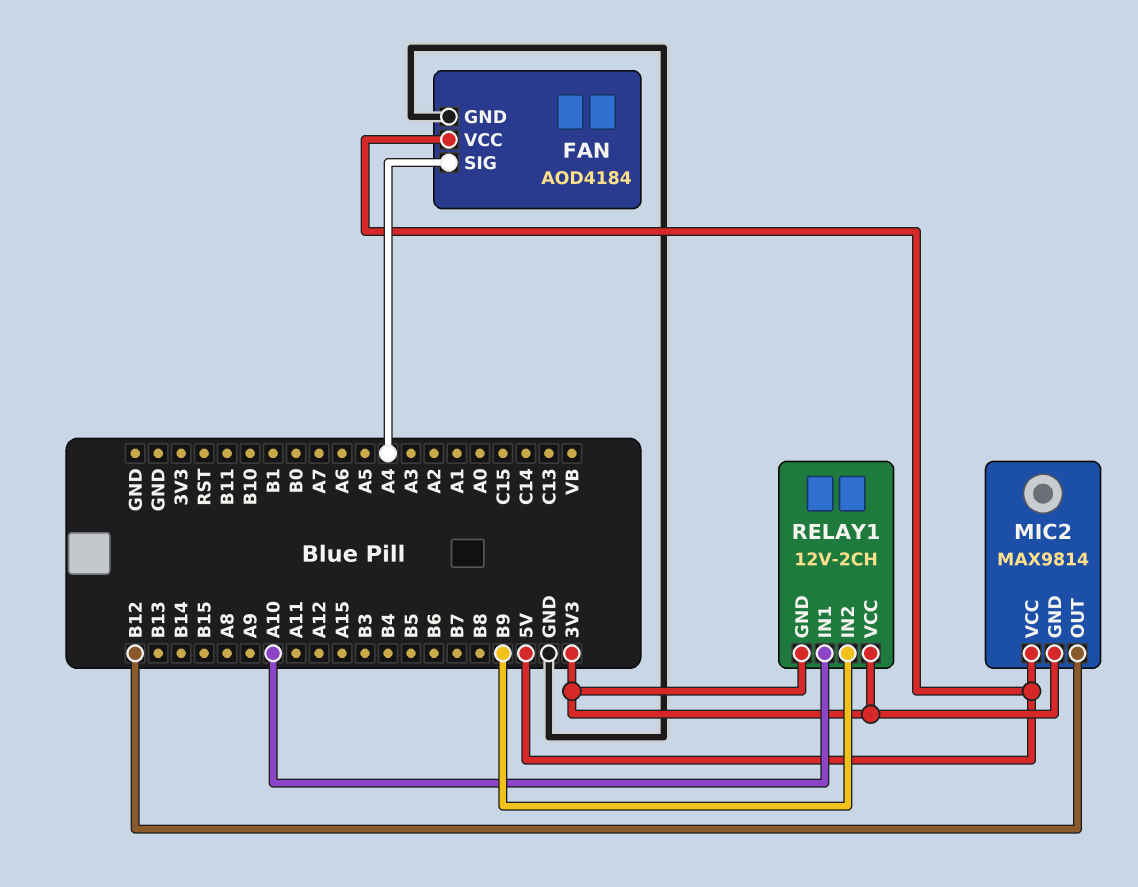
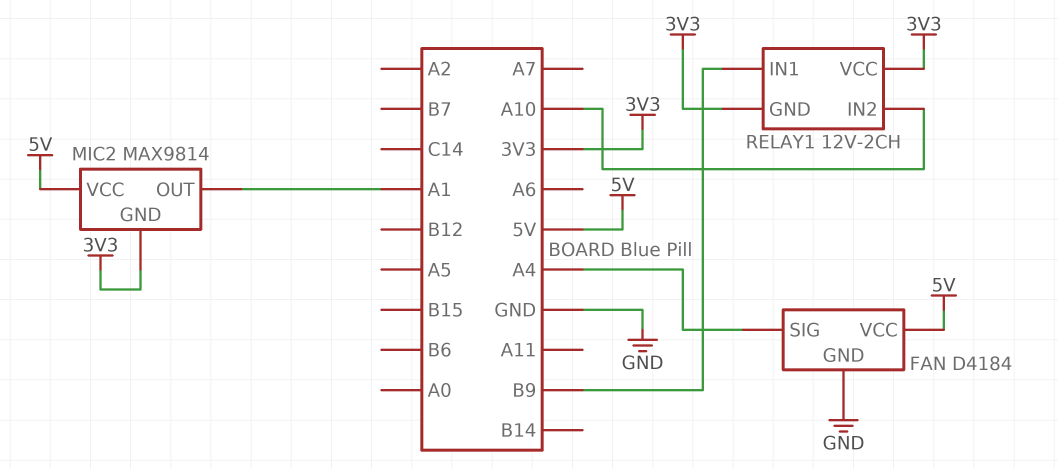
FAN: AOD4184 -> D4184
MIC2 pin OUT: B12 -> A1
RELAY1 pin IN1: A10 -> B9
RELAY1 pin IN2: B9 -> A10

